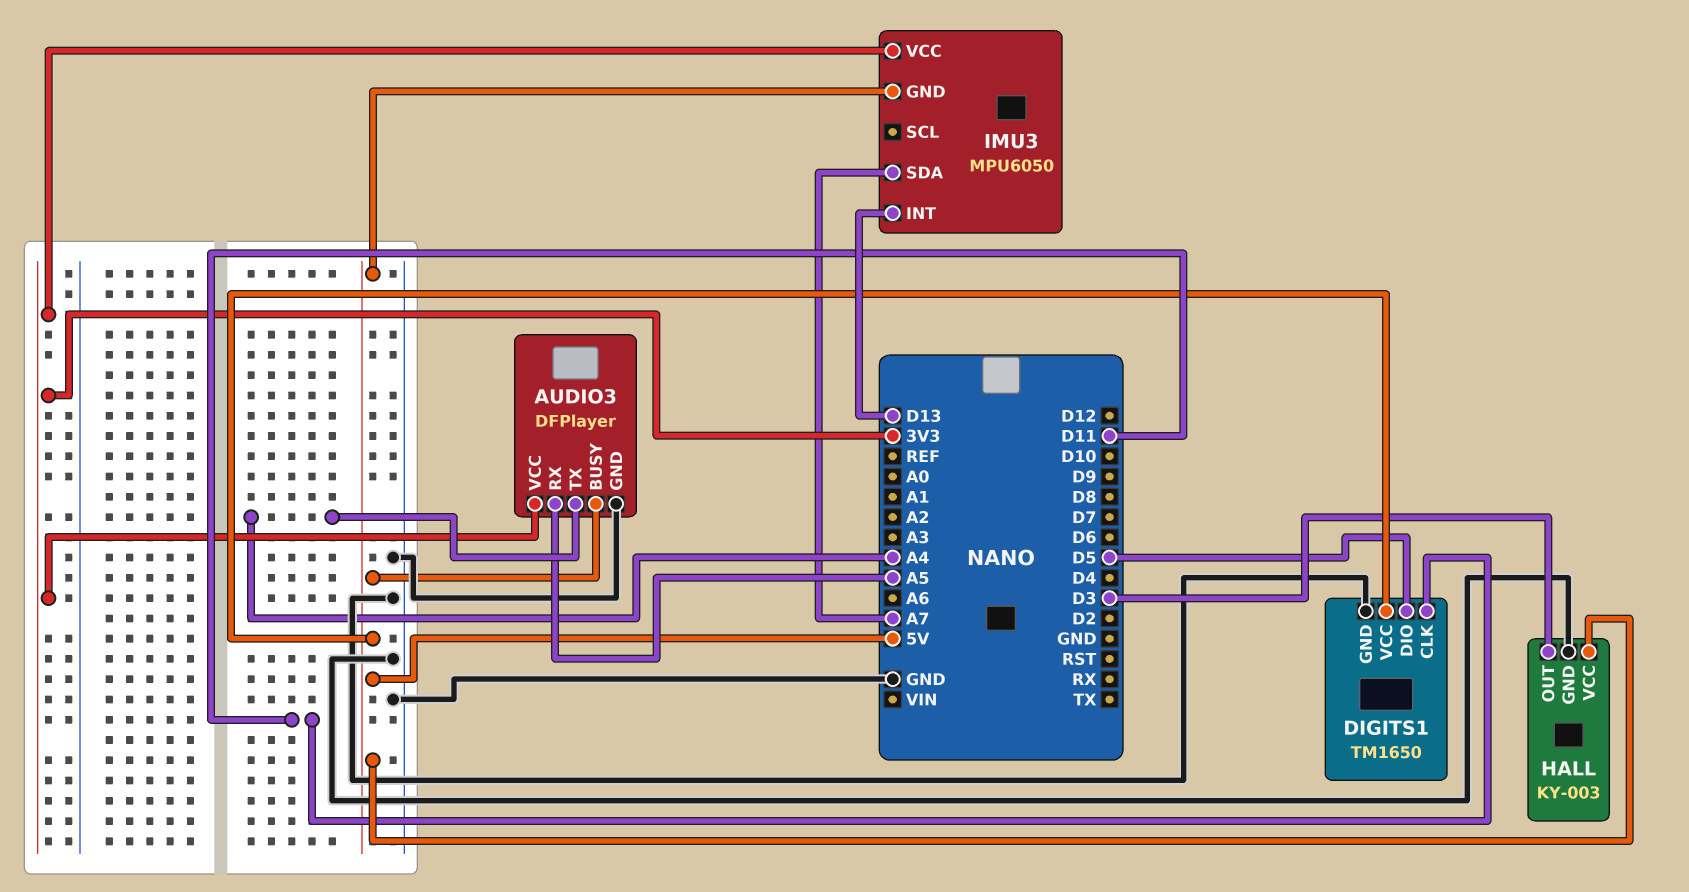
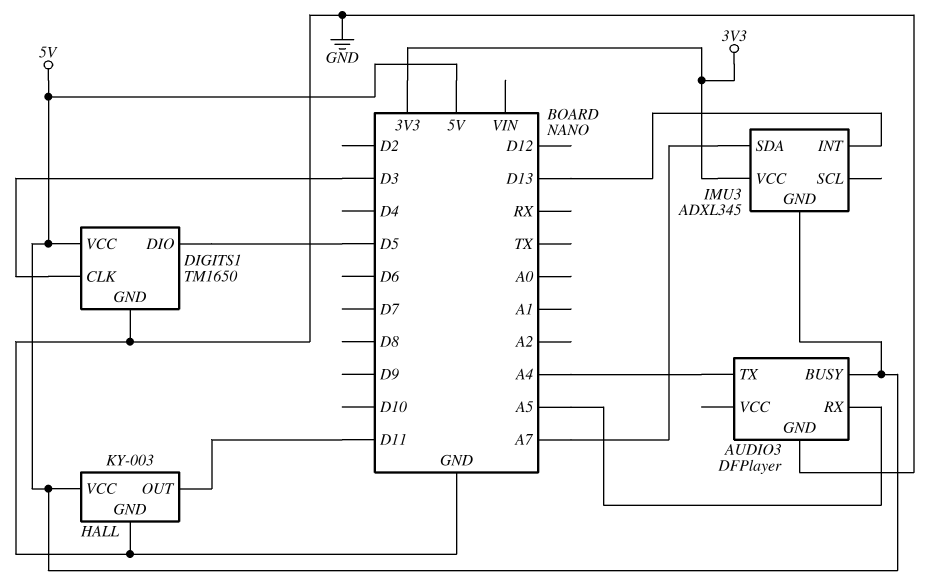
AUDIO3 pin VCC: 3V3 -> none
DIGITS1 pin CLK: D11 -> D3
HALL pin OUT: D3 -> D11
IMU3: MPU6050 -> ADXL345

